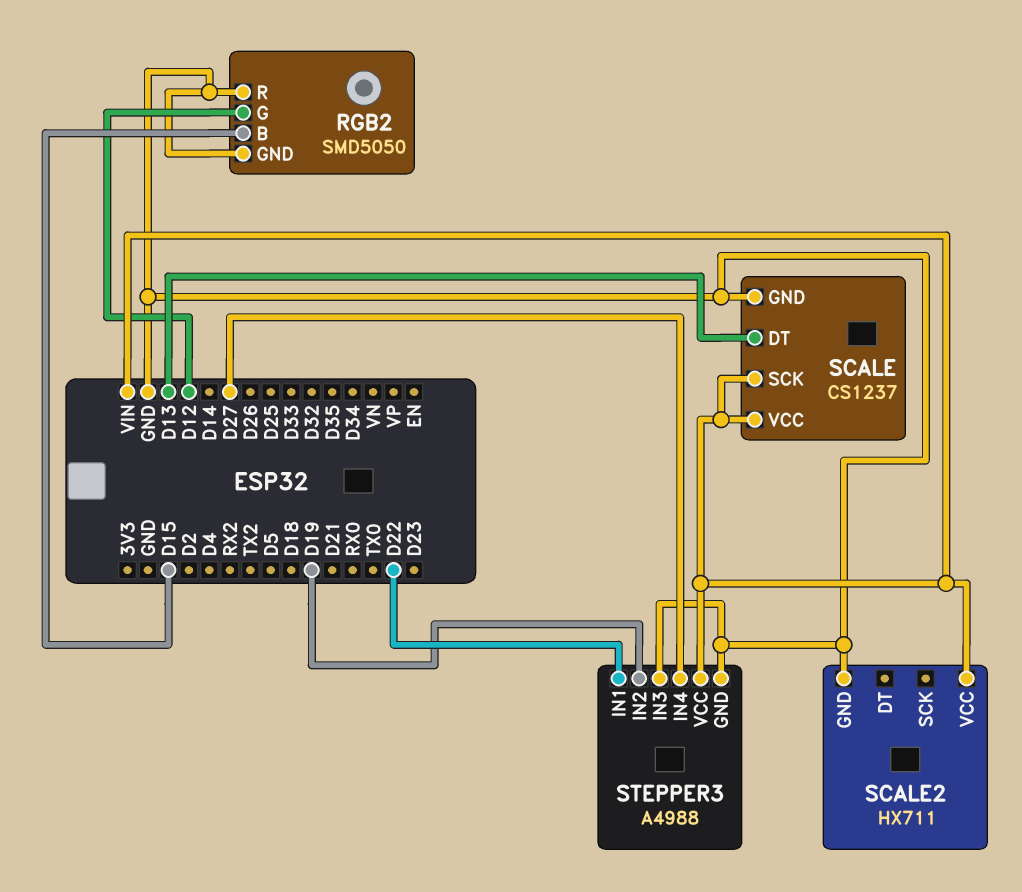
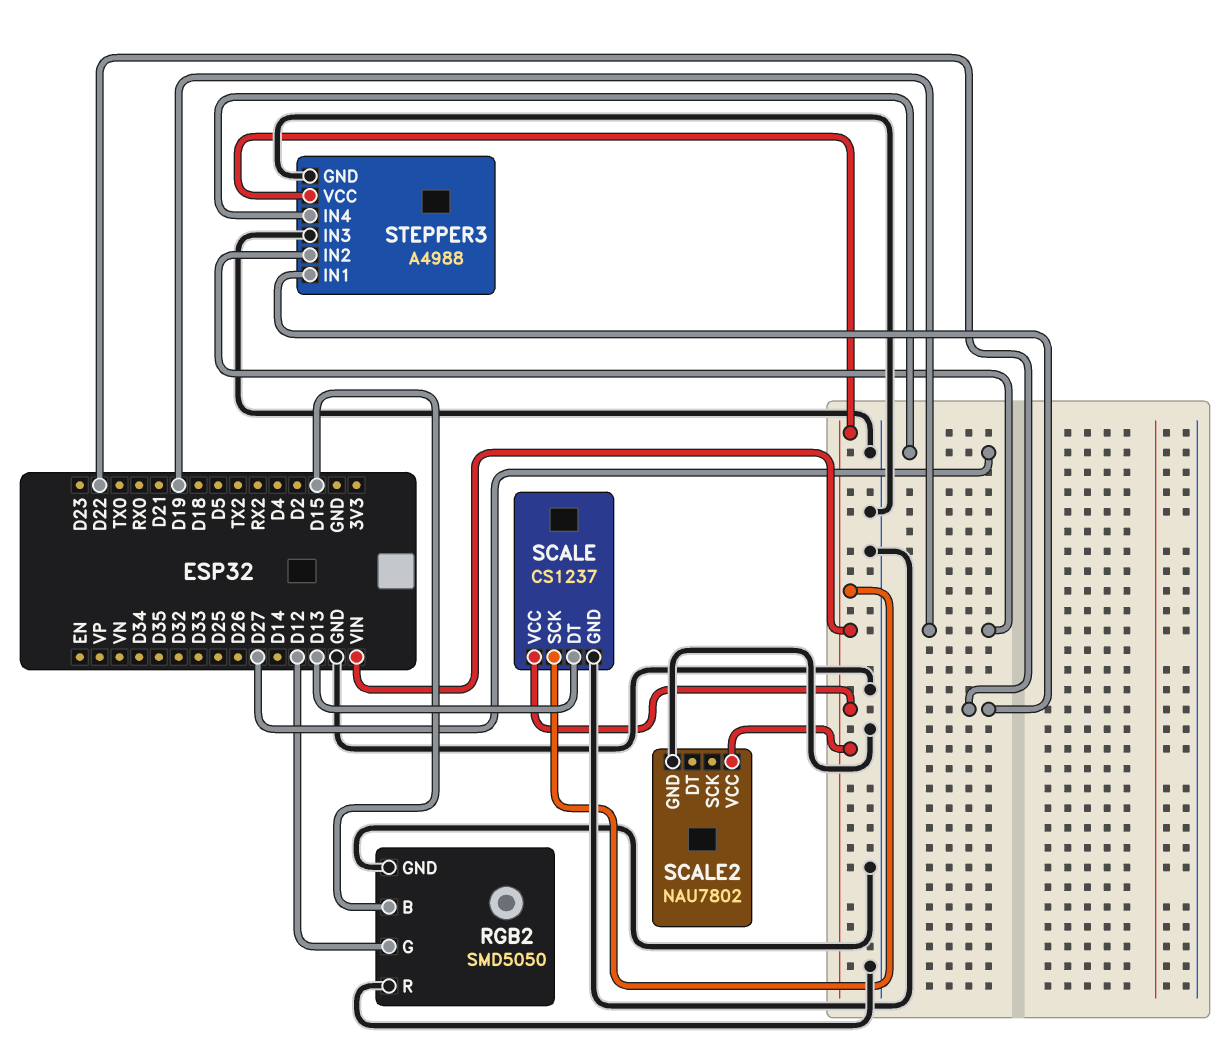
SCALE2: HX711 -> NAU7802

